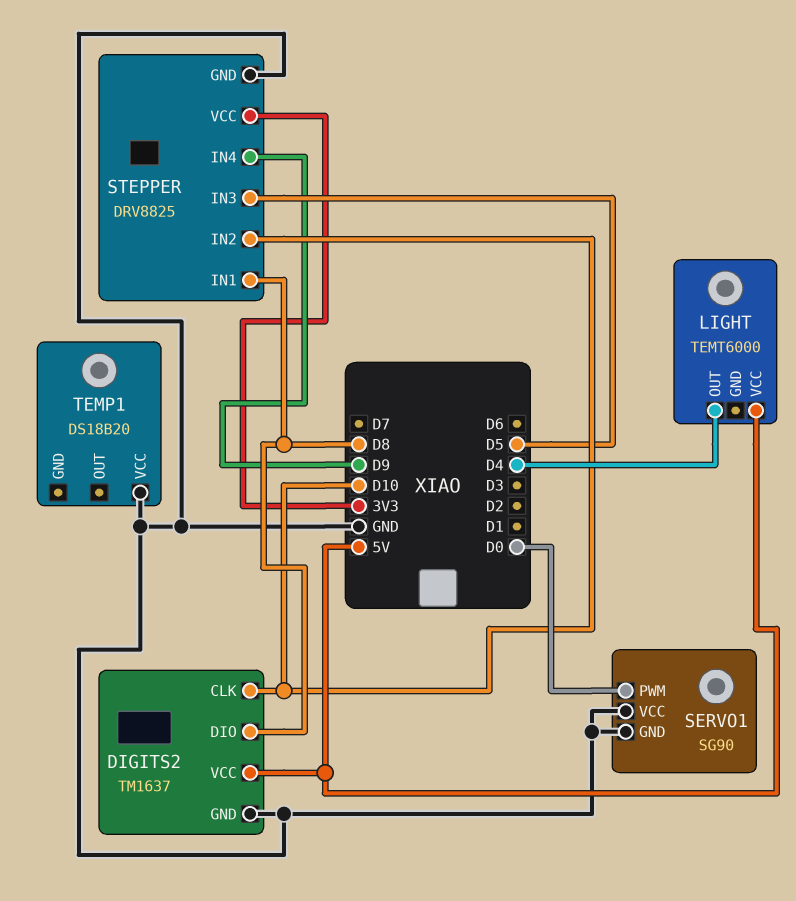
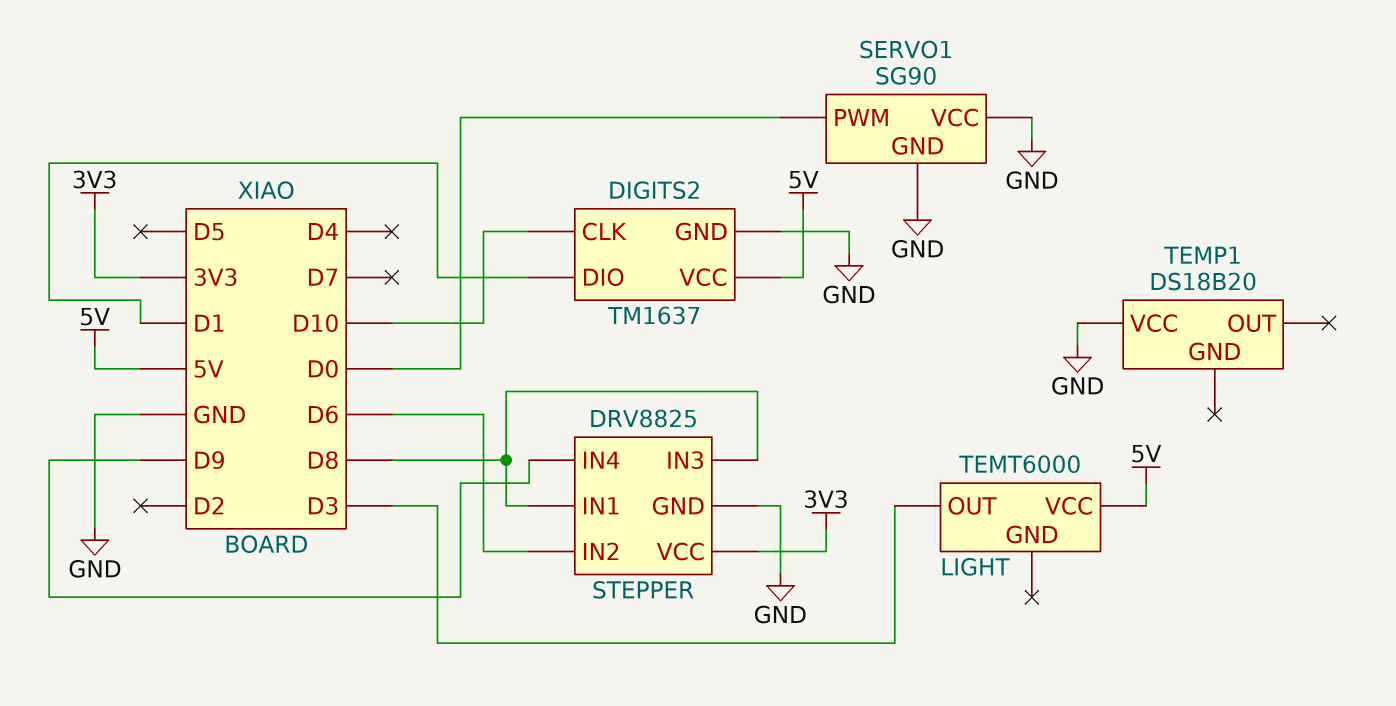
DIGITS2 pin DIO: D8 -> D1
LIGHT pin OUT: D4 -> D3
STEPPER pin IN2: D10 -> D6
STEPPER pin IN3: D5 -> D8

